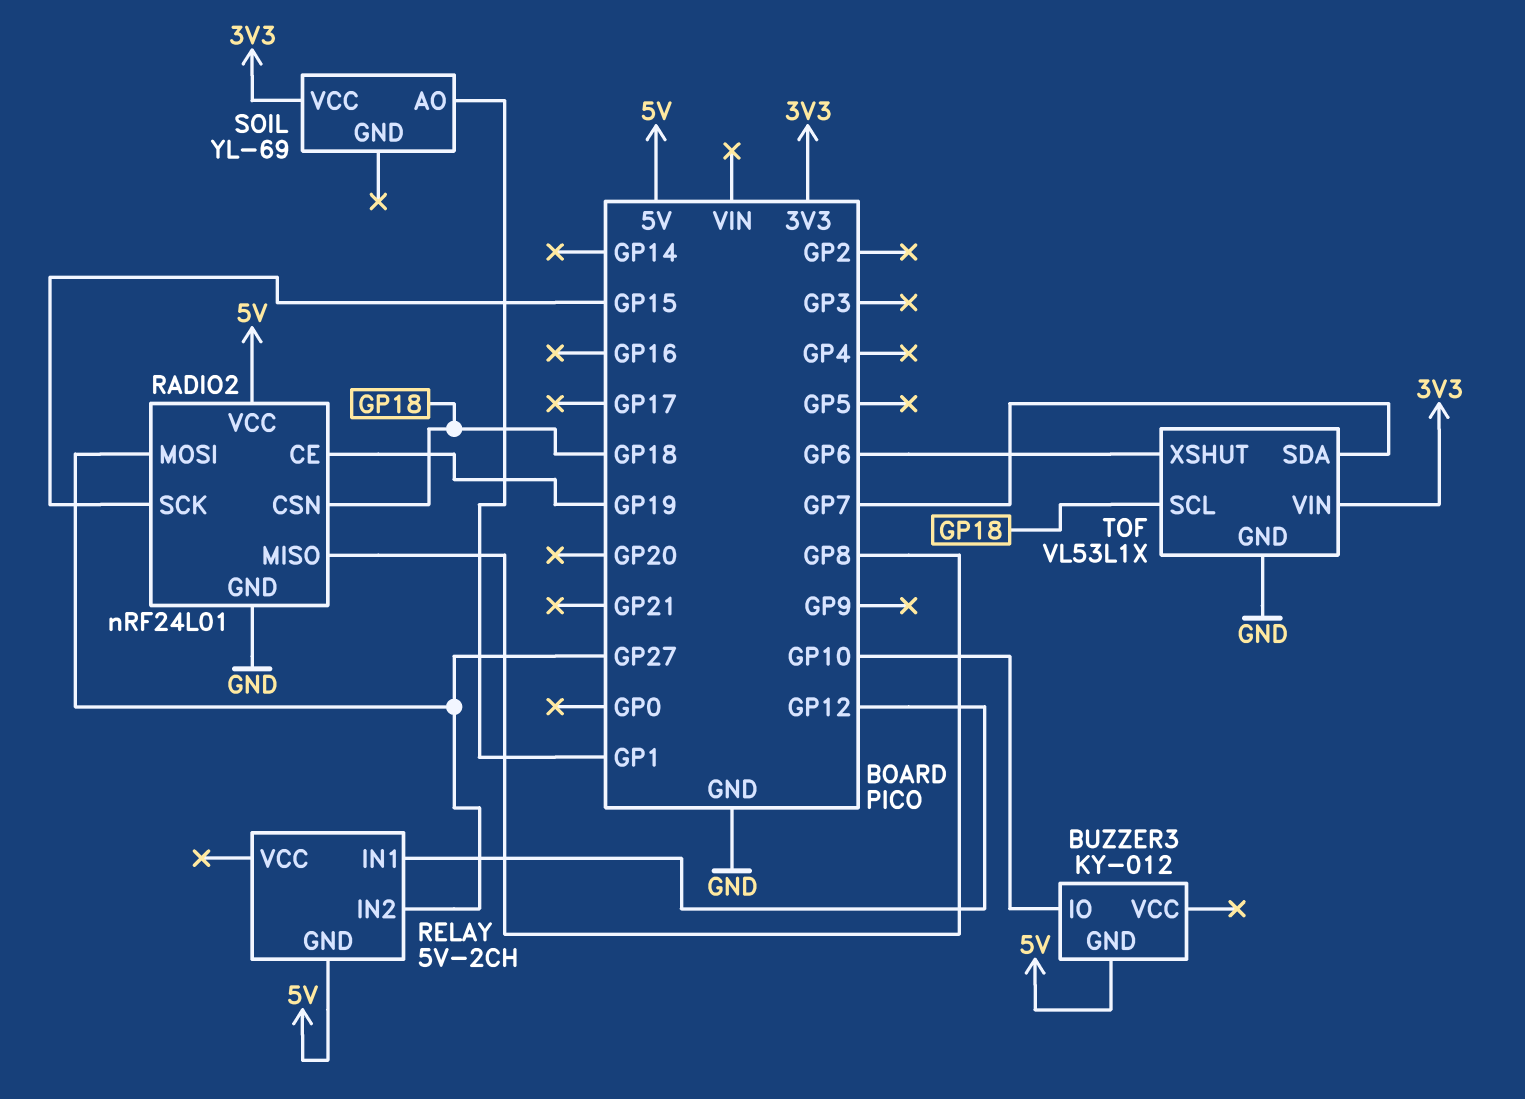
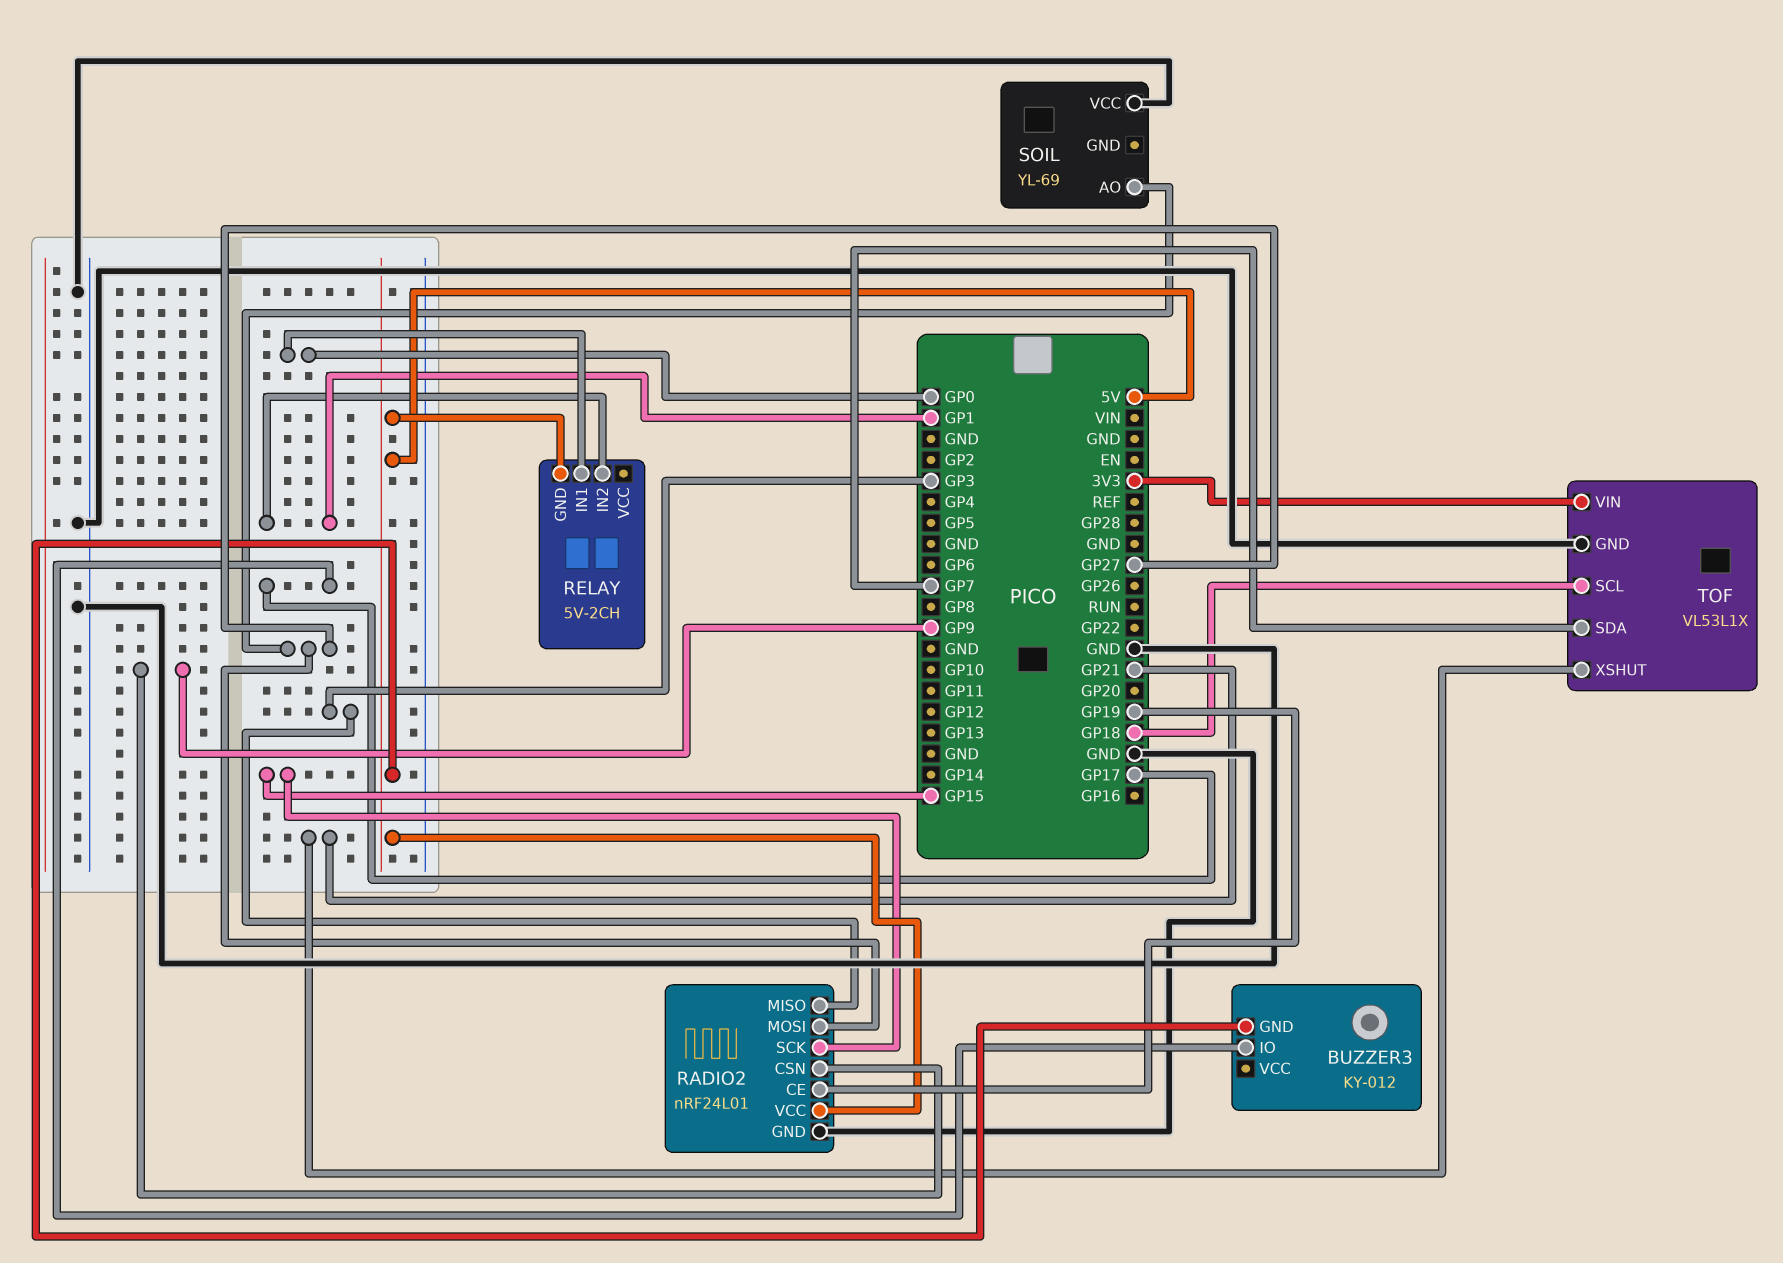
BUZZER3 pin IO: GP10 -> GP17
RADIO2 pin CSN: GP18 -> GP9
RADIO2 pin MISO: GP8 -> GP3
RELAY pin IN1: GP12 -> GP0
RELAY pin IN2: GP27 -> GP1
SOIL pin AO: GP1 -> GP27
SOIL pin VCC: 3V3 -> GND
TOF pin XSHUT: GP6 -> GP21

